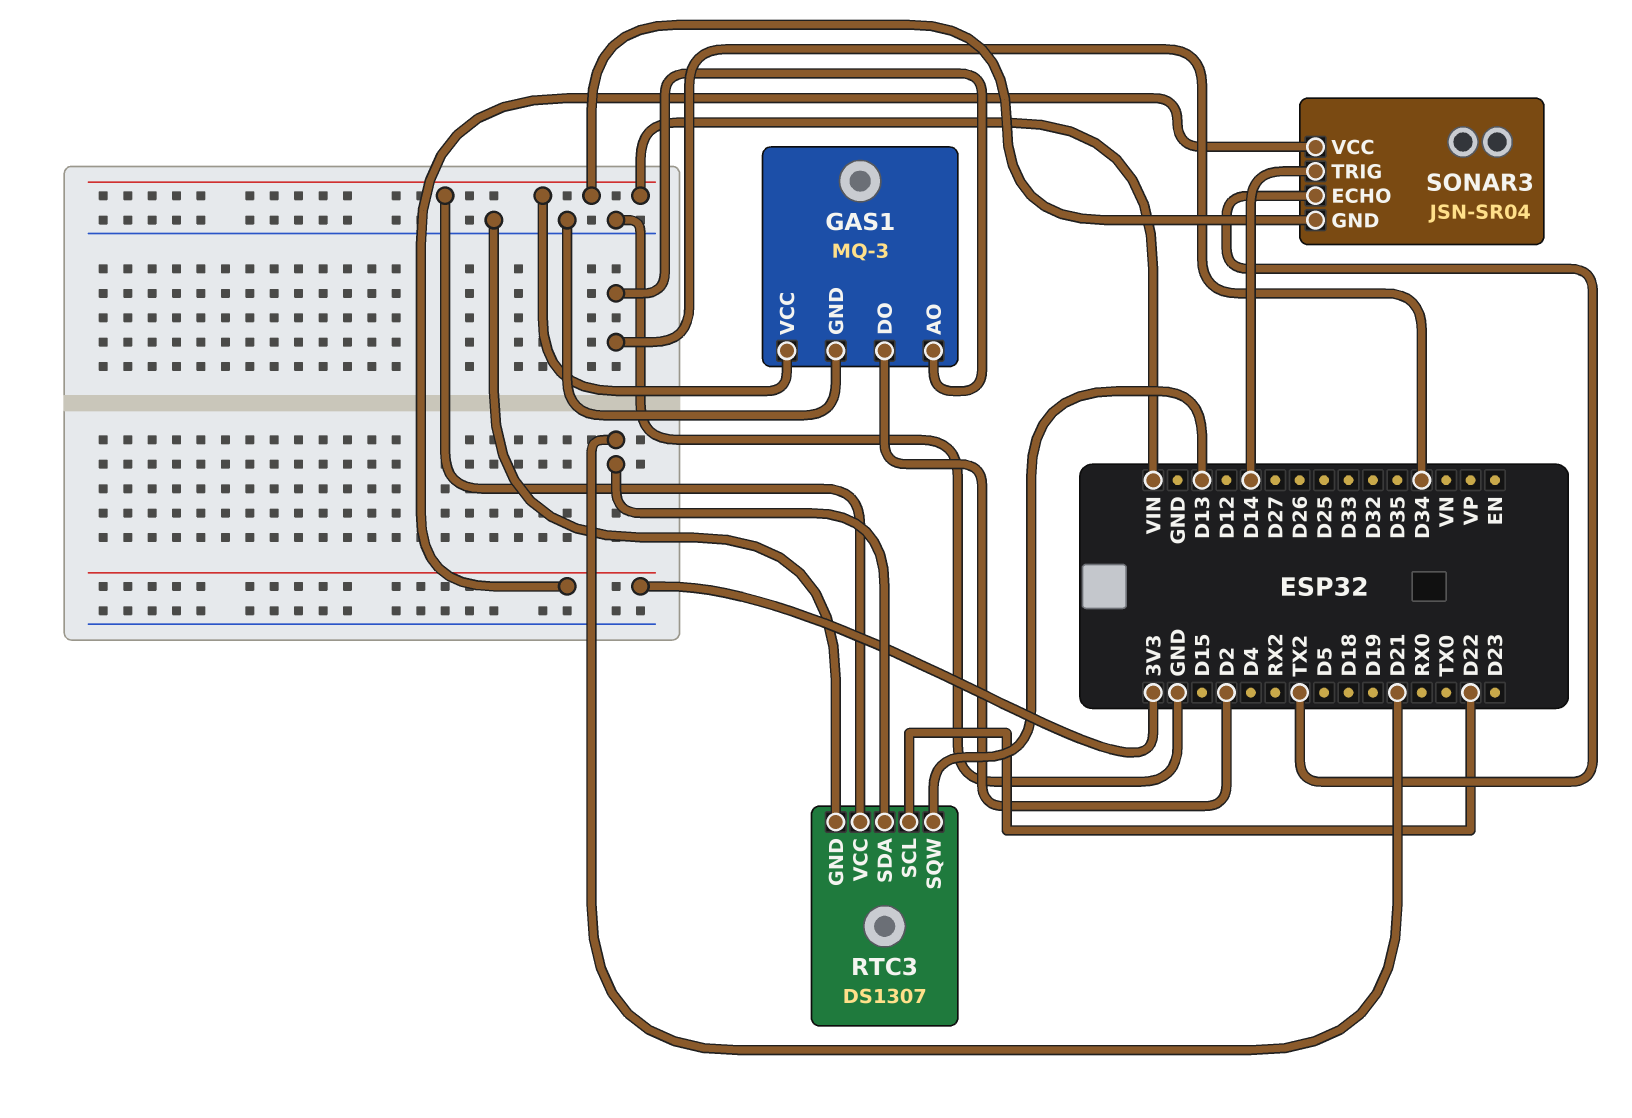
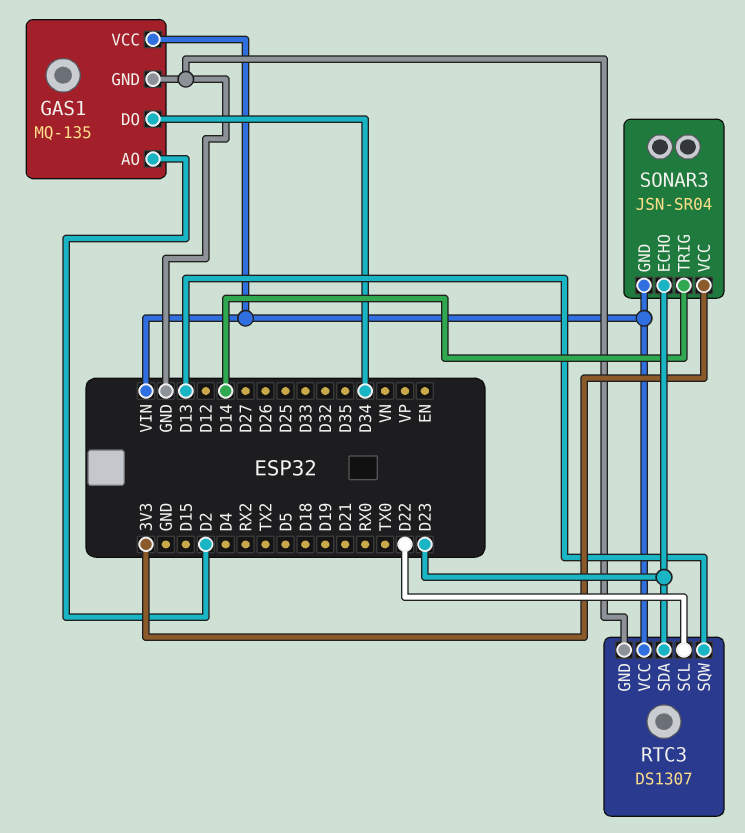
GAS1: MQ-3 -> MQ-135
GAS1 pin AO: D34 -> D2
GAS1 pin DO: D2 -> D34
RTC3 pin SDA: D21 -> D23
SONAR3 pin ECHO: TX2 -> D23

